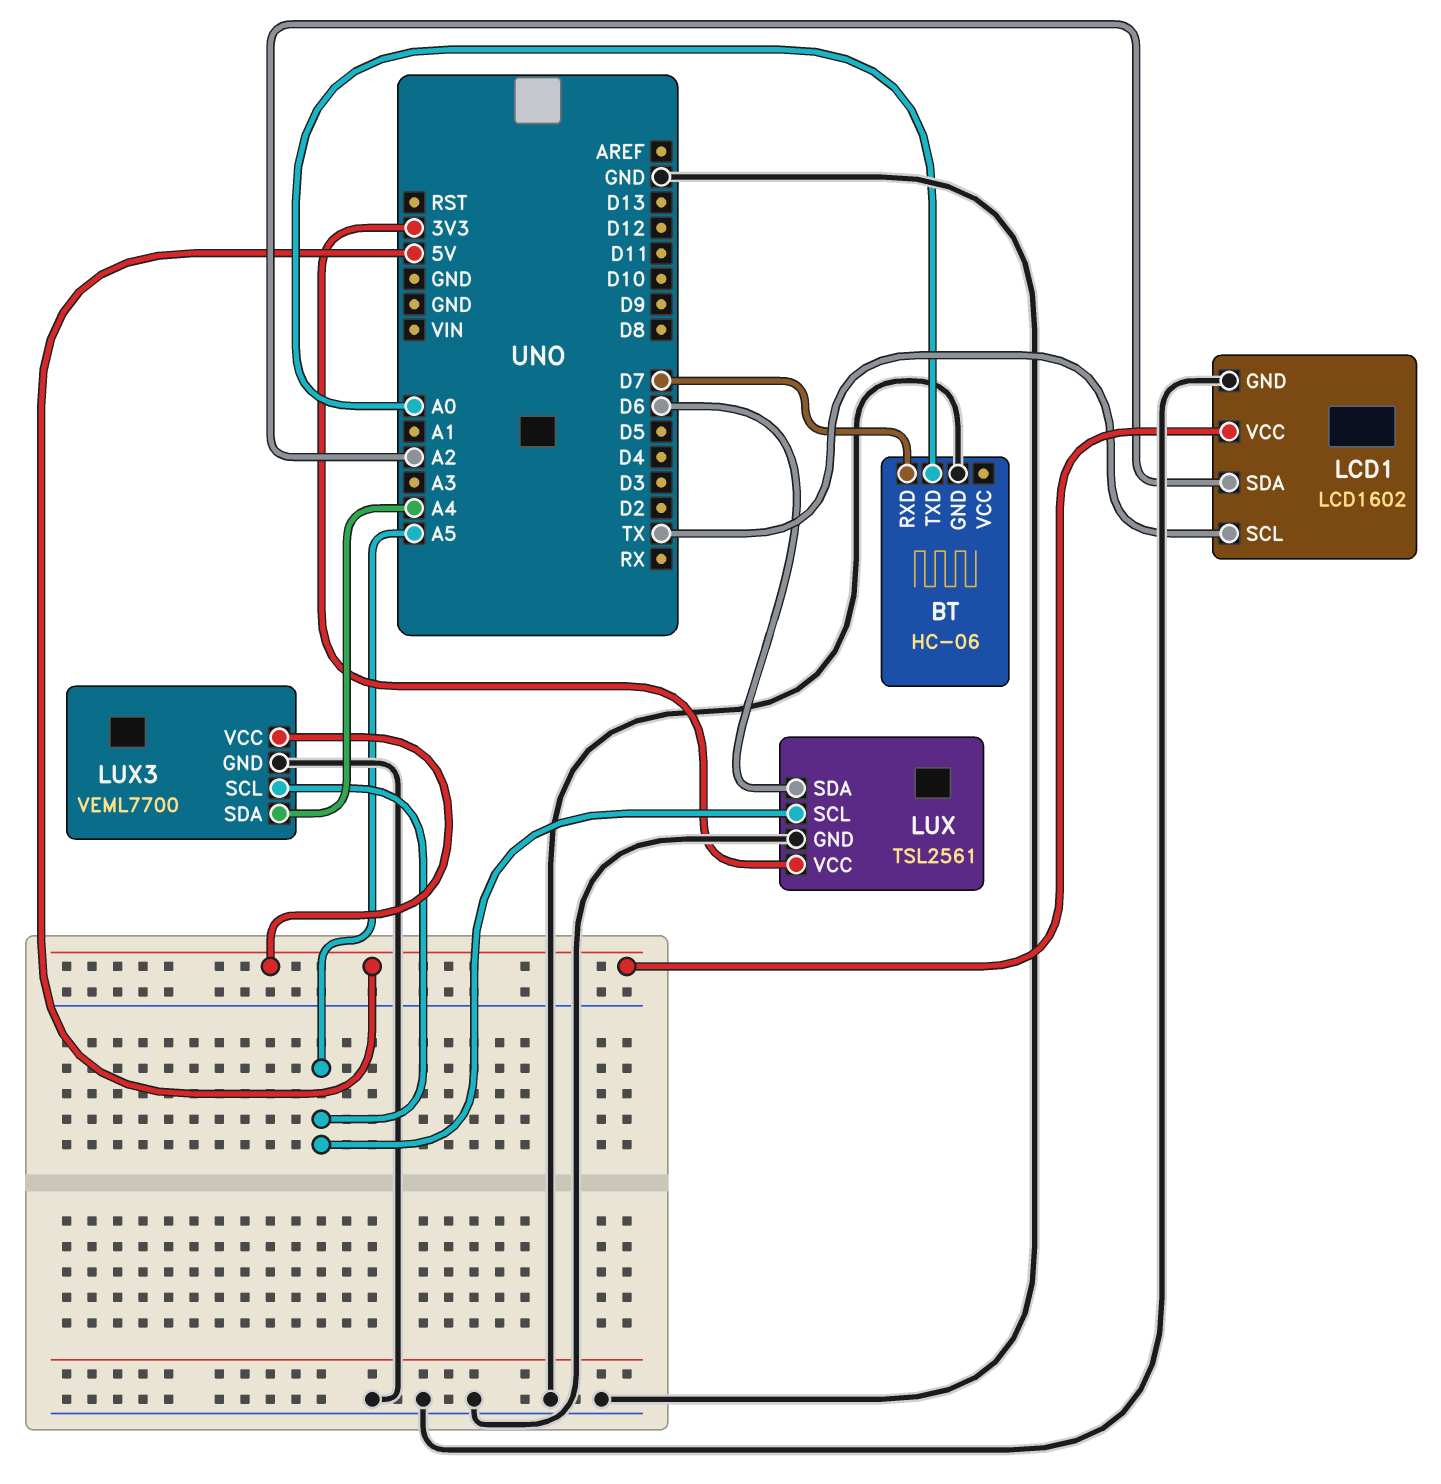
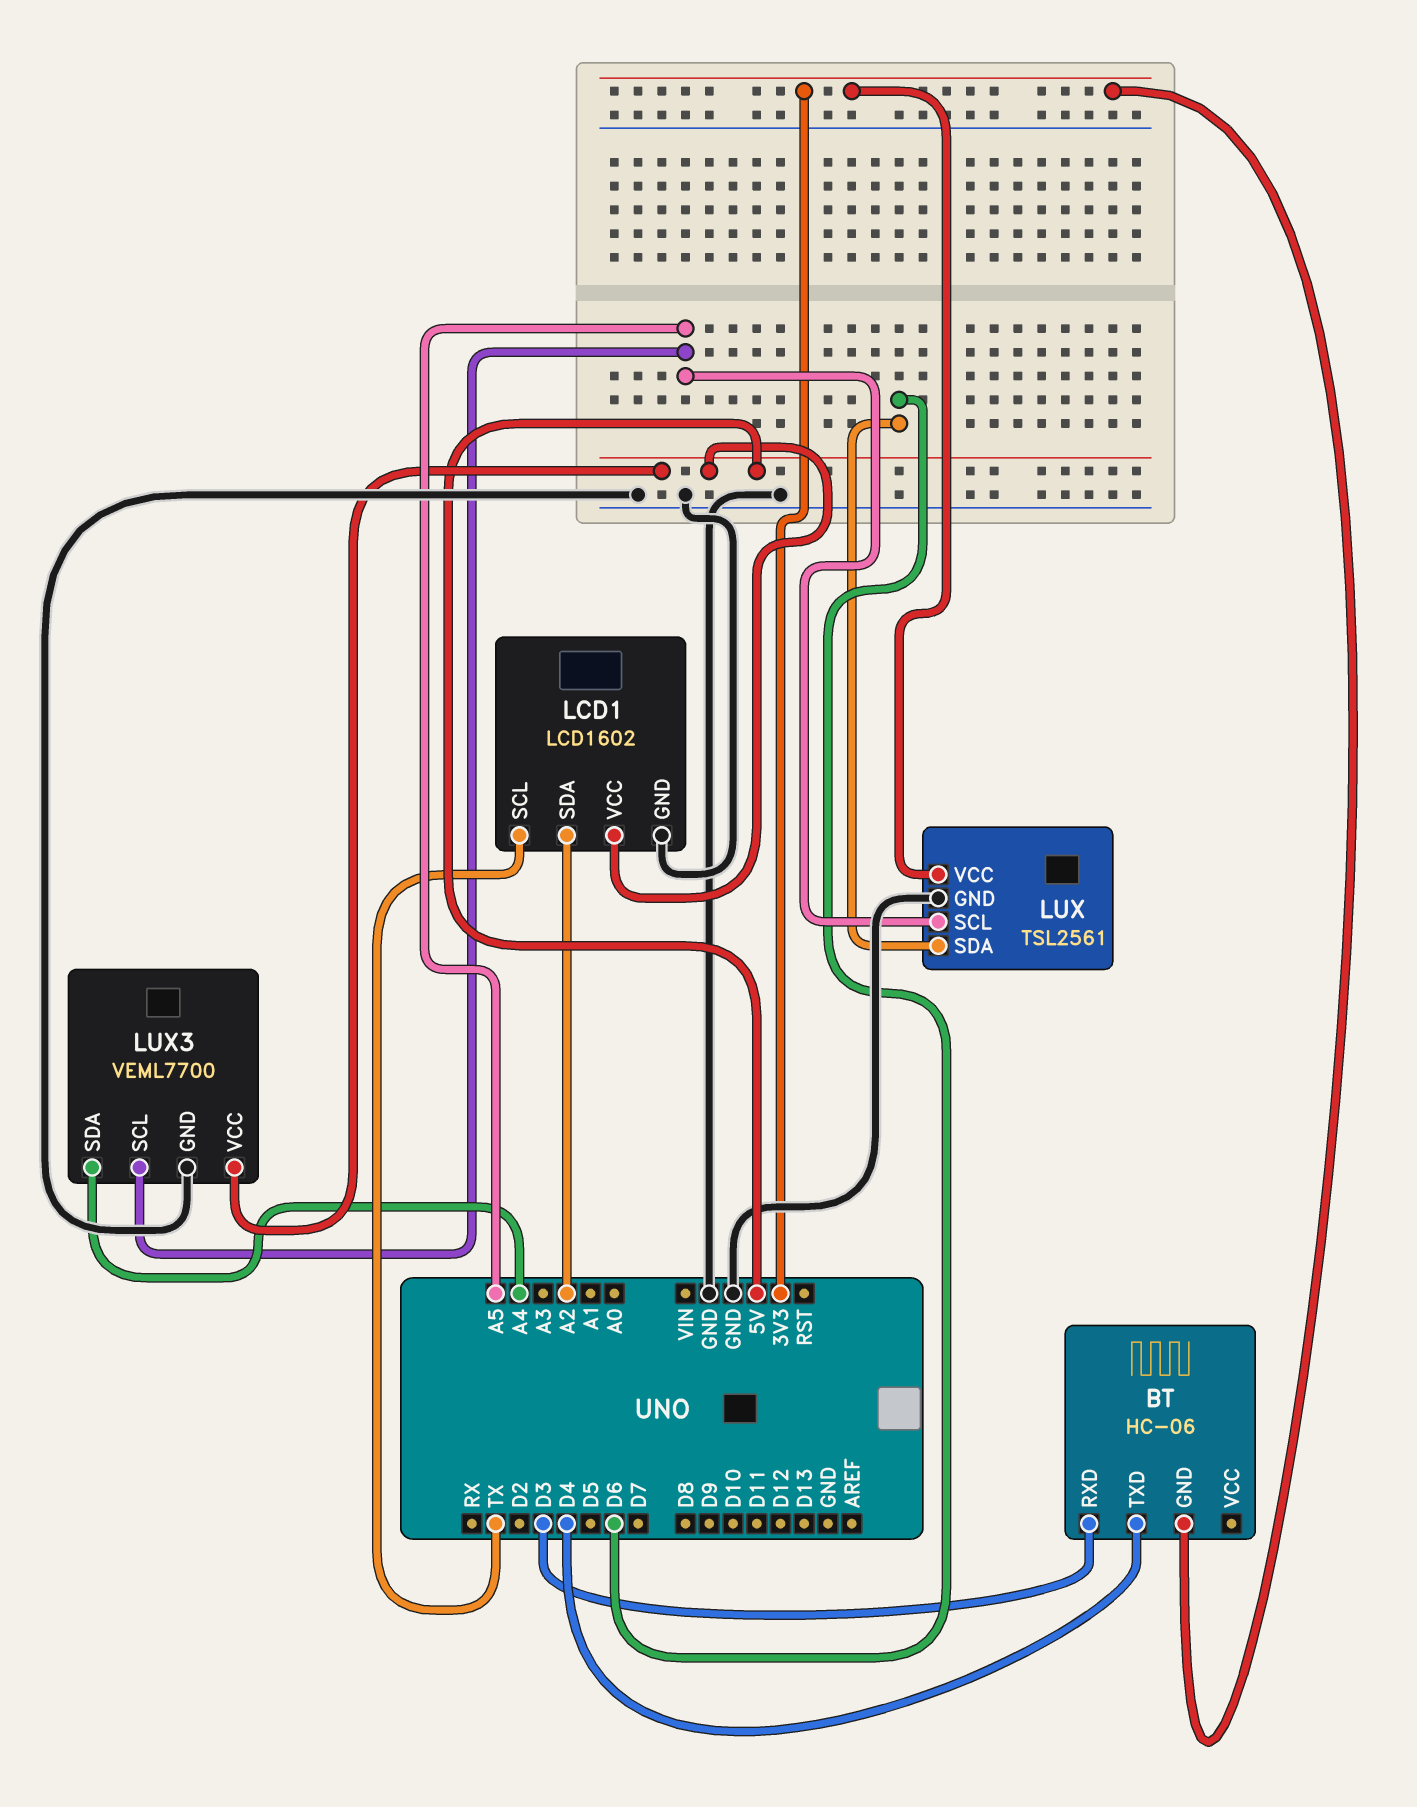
BT pin GND: GND -> 3V3
BT pin RXD: D7 -> D3
BT pin TXD: A0 -> D4

